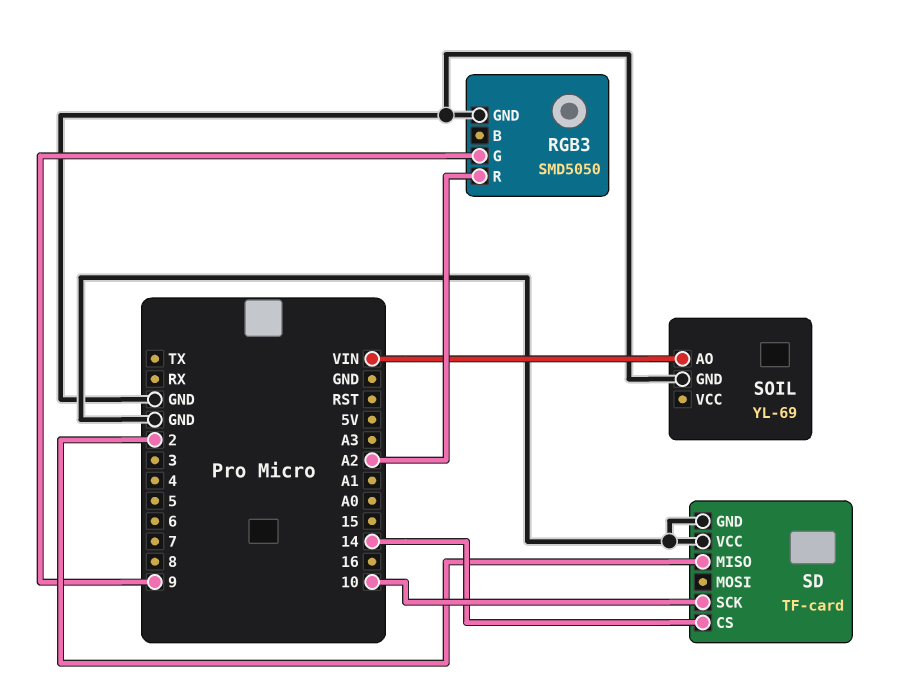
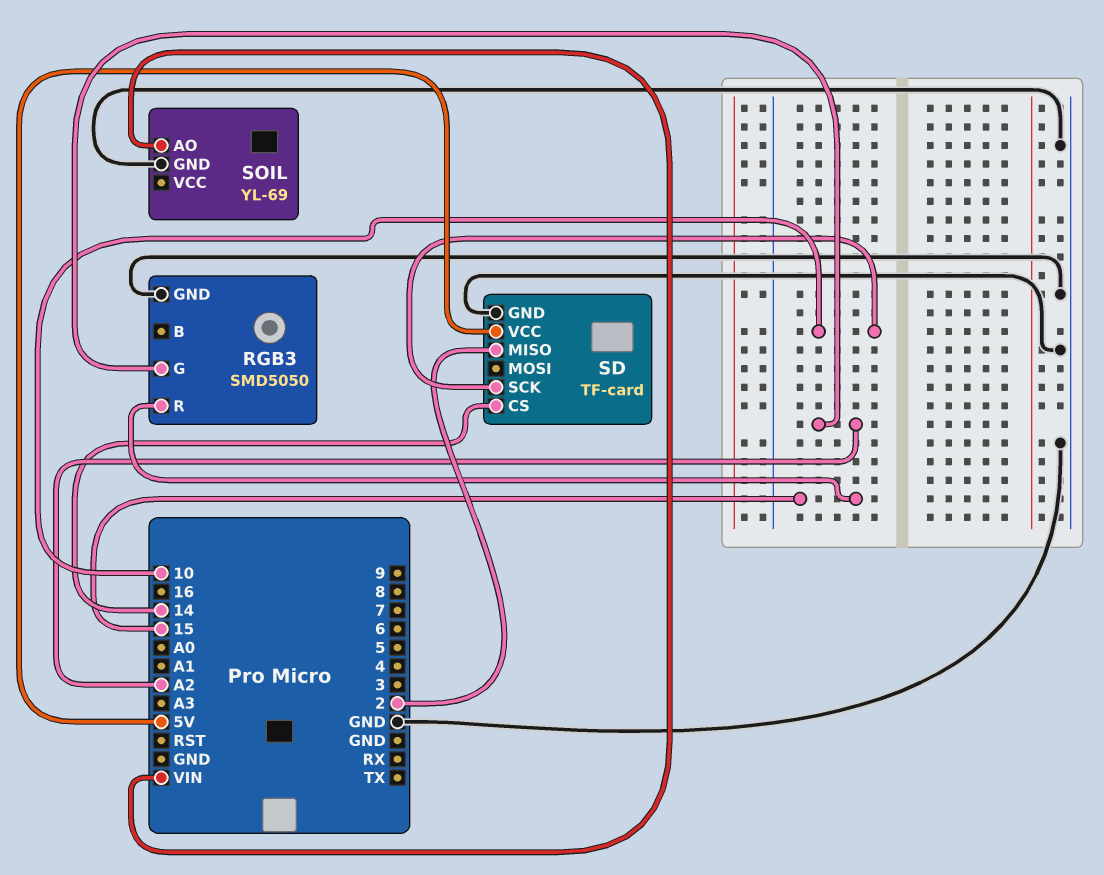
RGB3 pin G: 9 -> A2
RGB3 pin R: A2 -> 15
SD pin VCC: GND -> 5V

